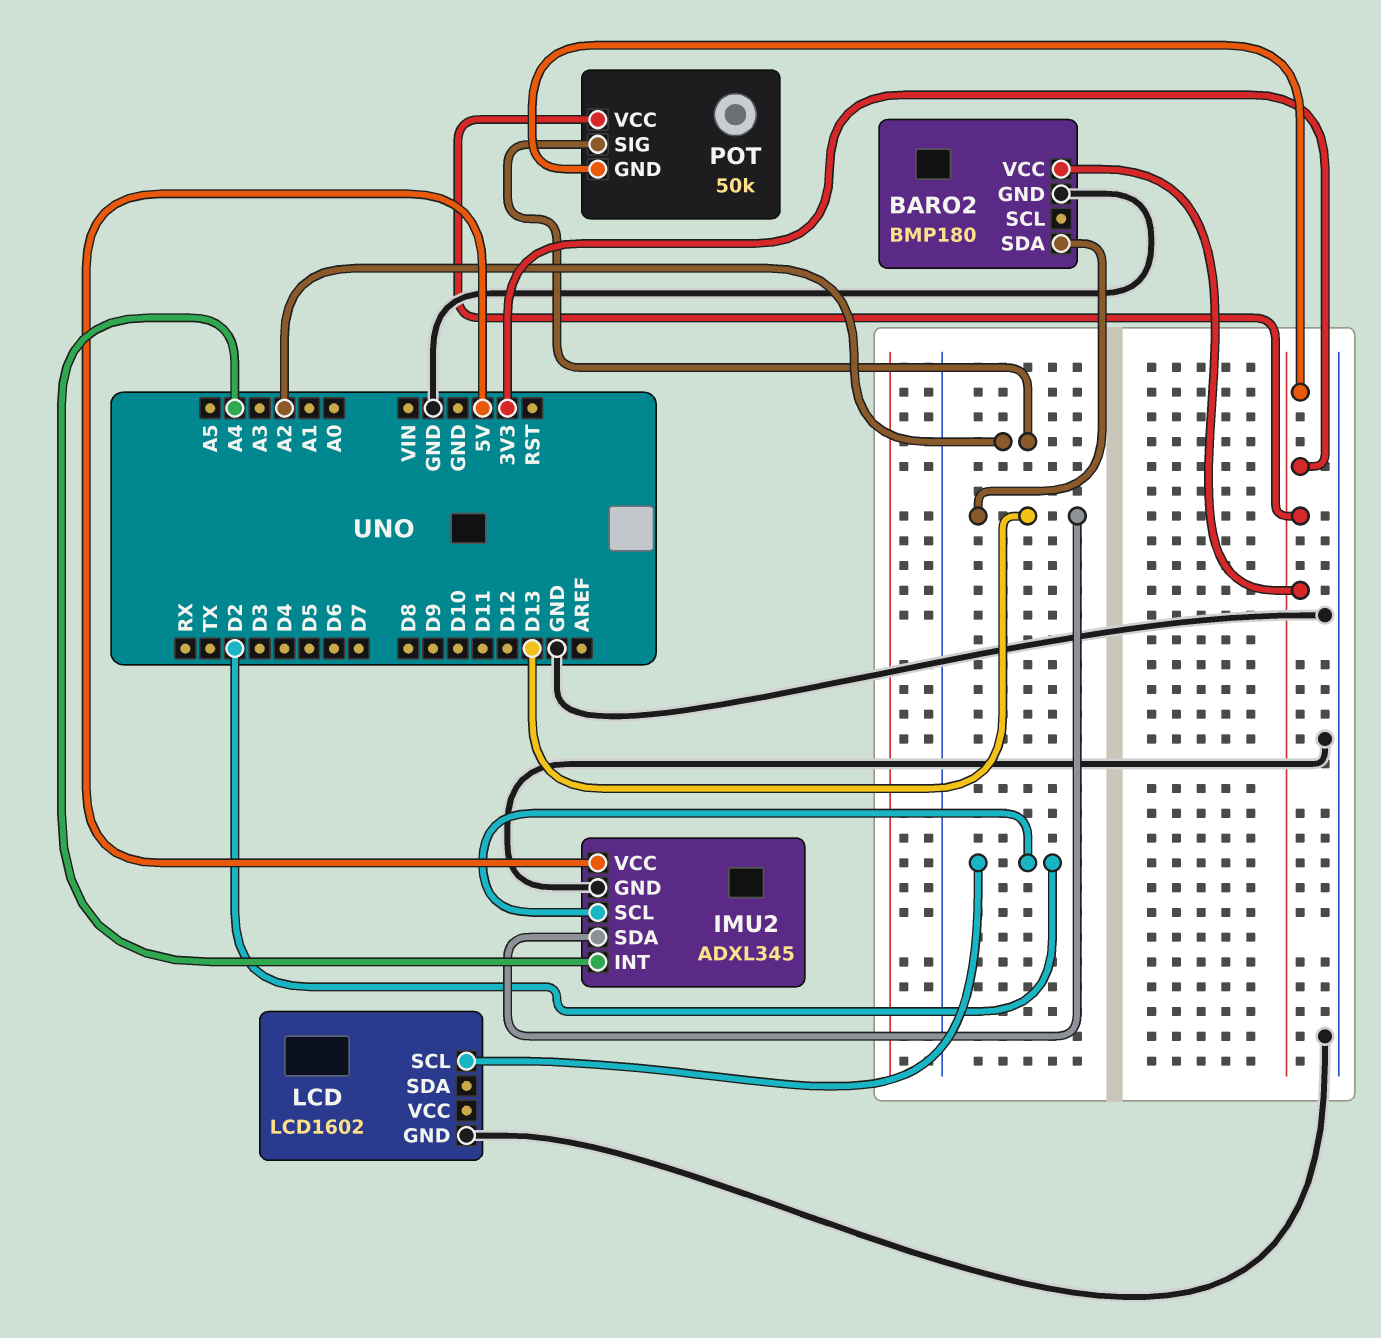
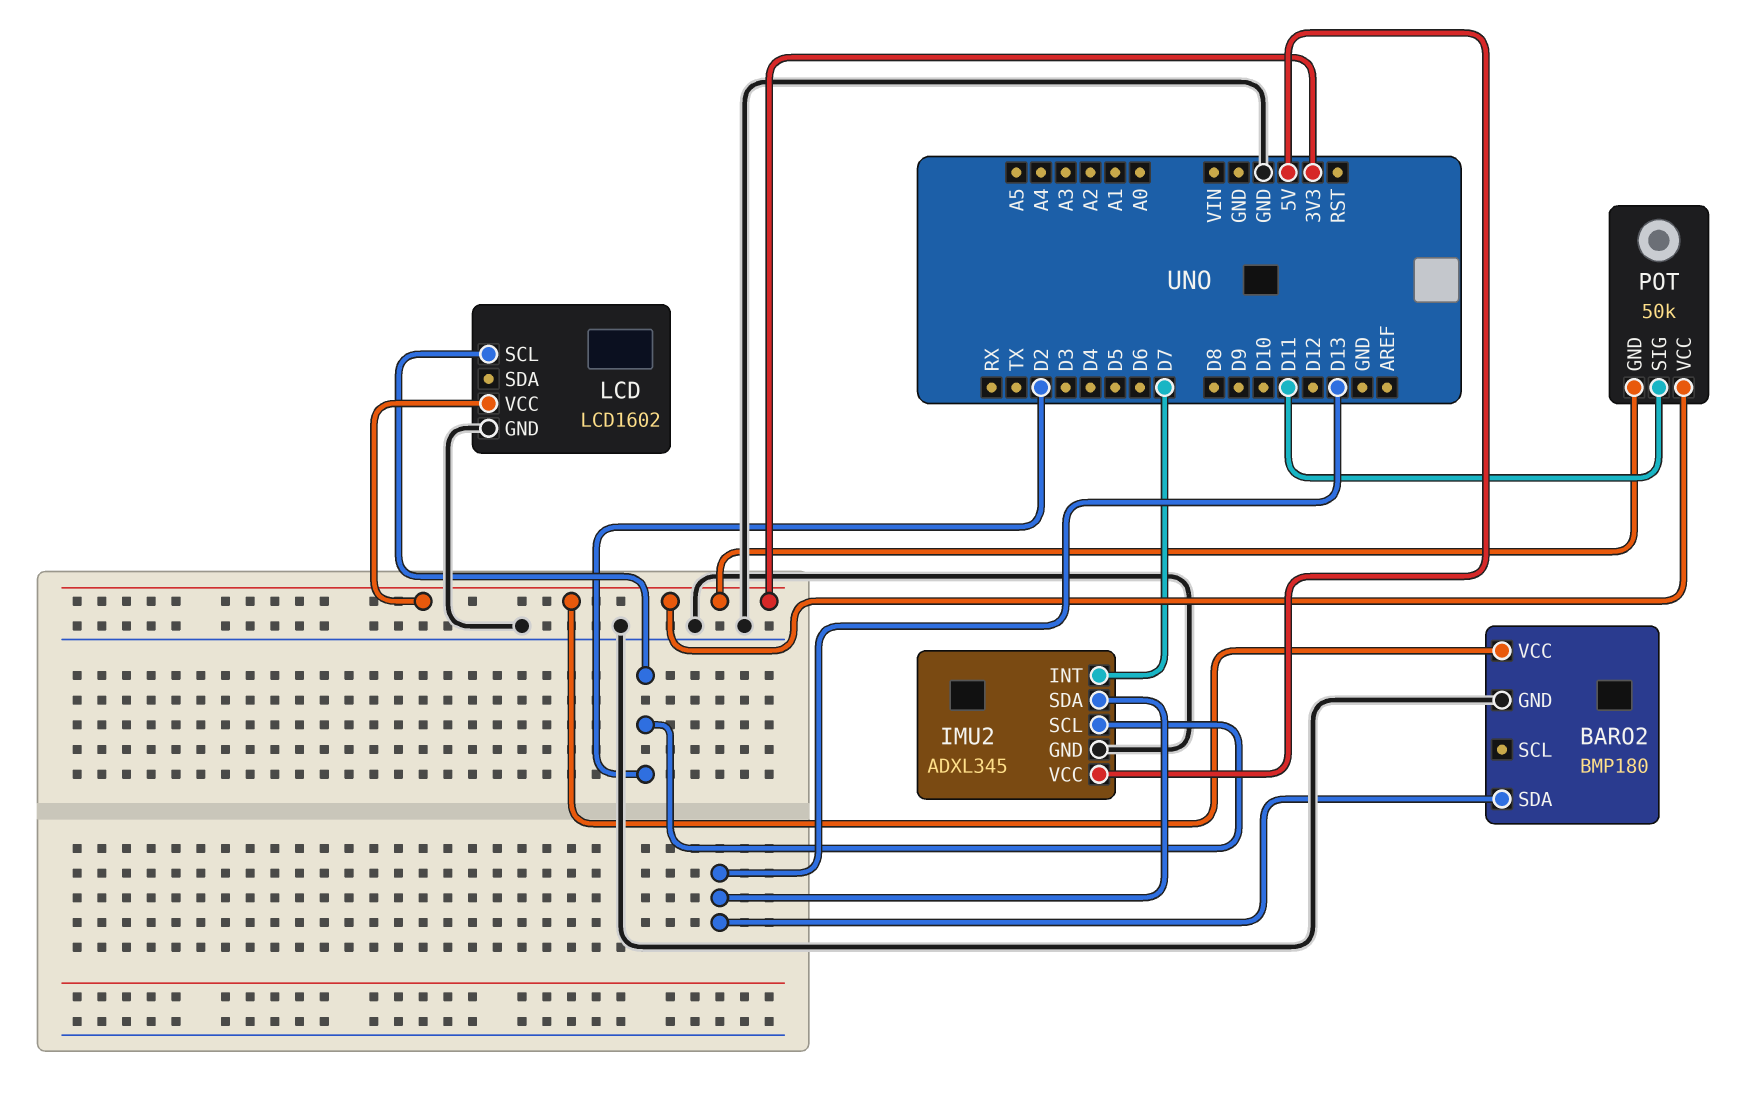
IMU2 pin INT: A4 -> D7
LCD pin VCC: none -> 3V3
POT pin SIG: A2 -> D11

